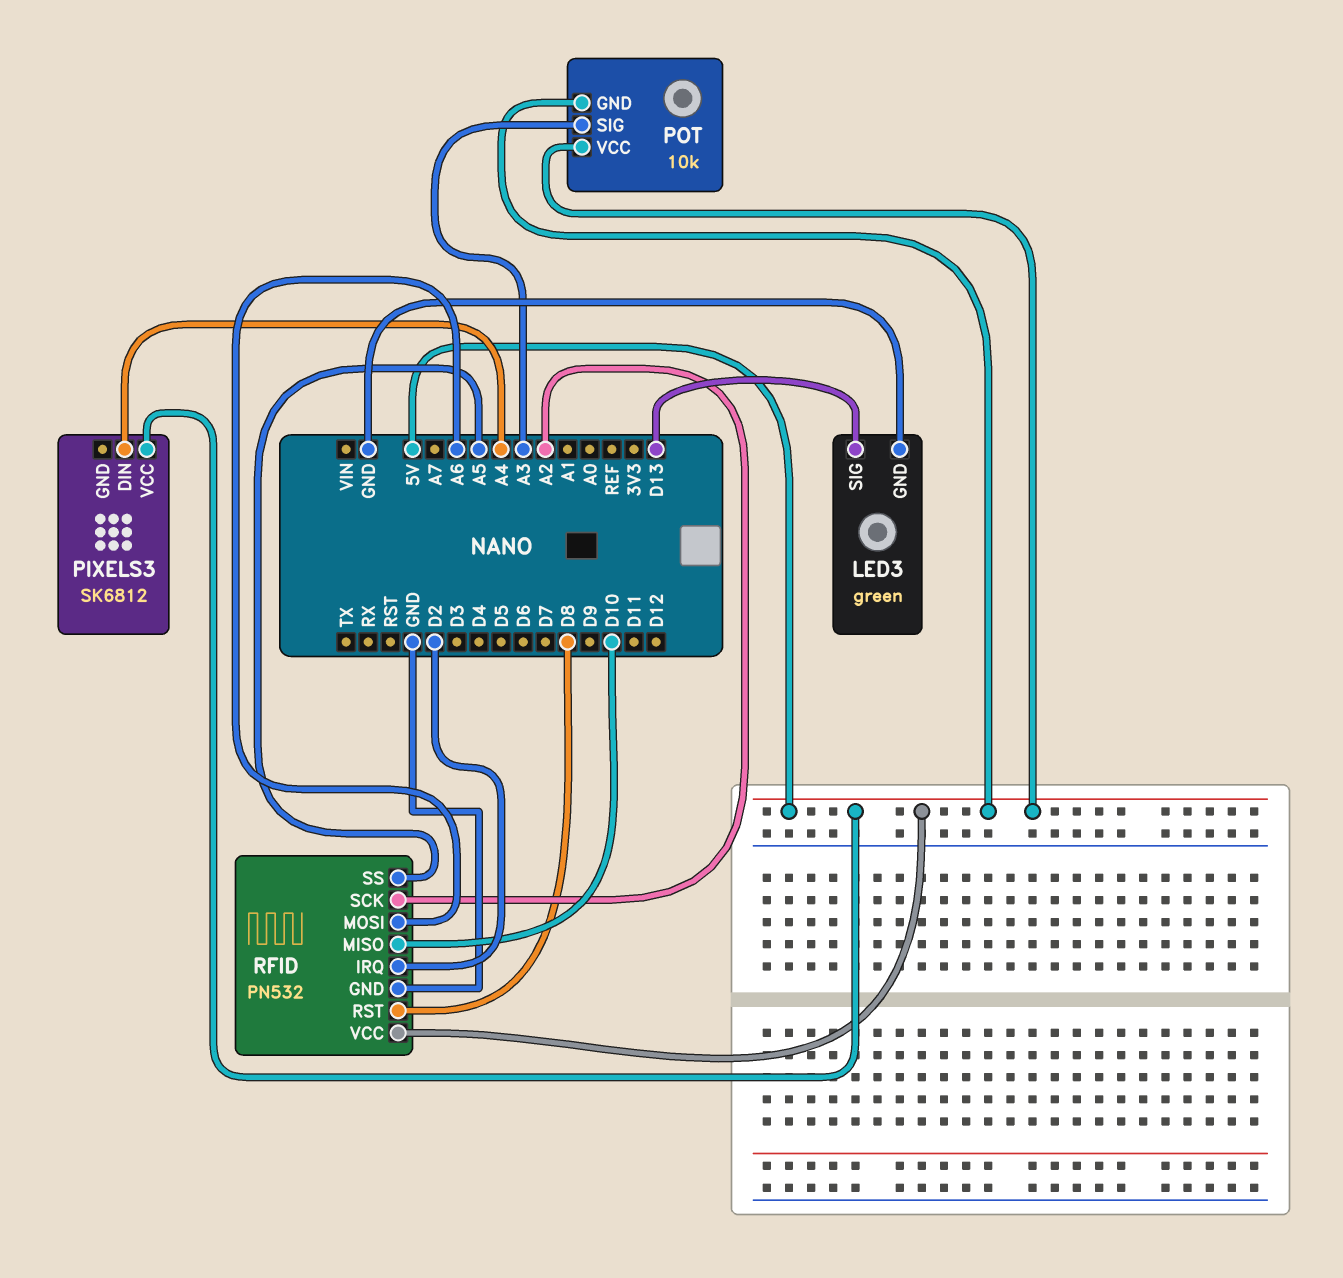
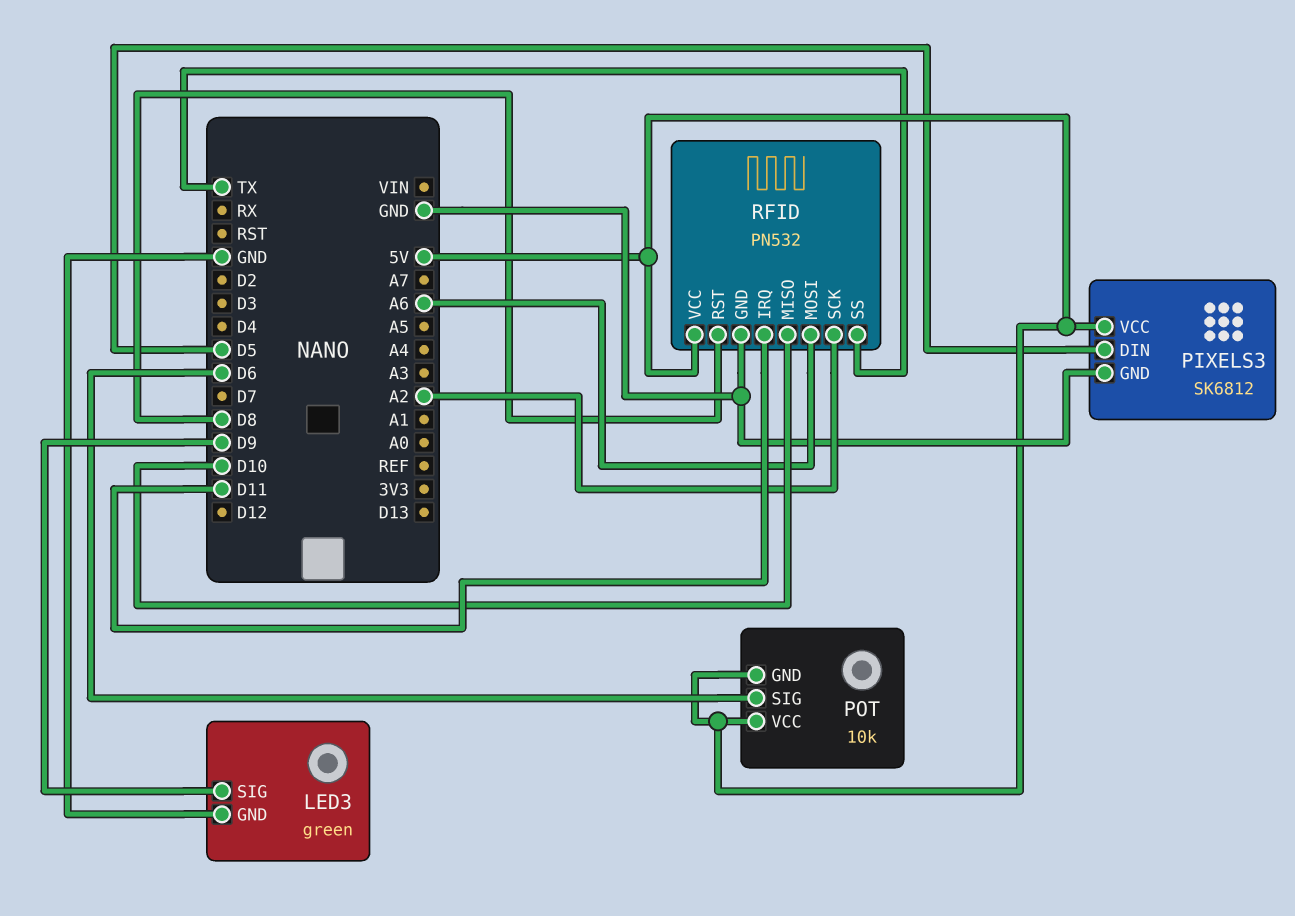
LED3 pin SIG: D13 -> D9
PIXELS3 pin DIN: A4 -> D5
PIXELS3 pin GND: none -> GND
POT pin SIG: A3 -> D6
RFID pin IRQ: D2 -> D11
RFID pin SS: A5 -> TX

